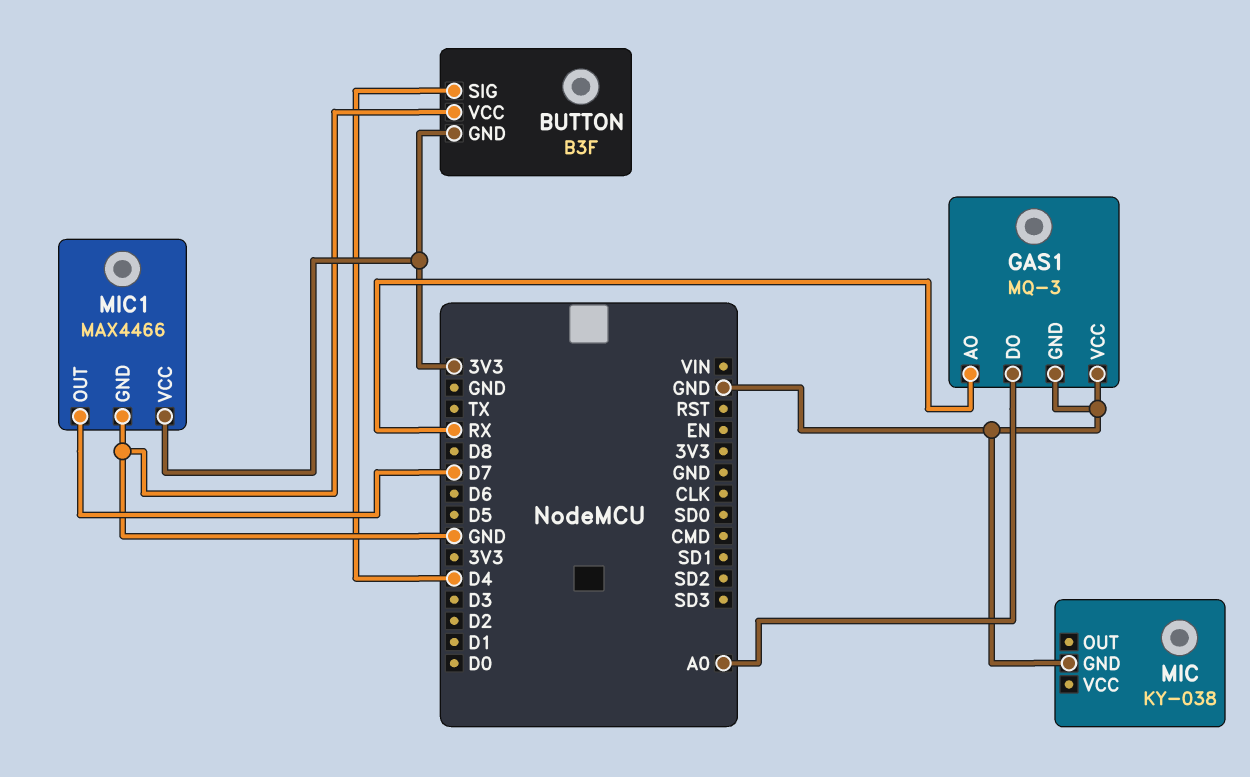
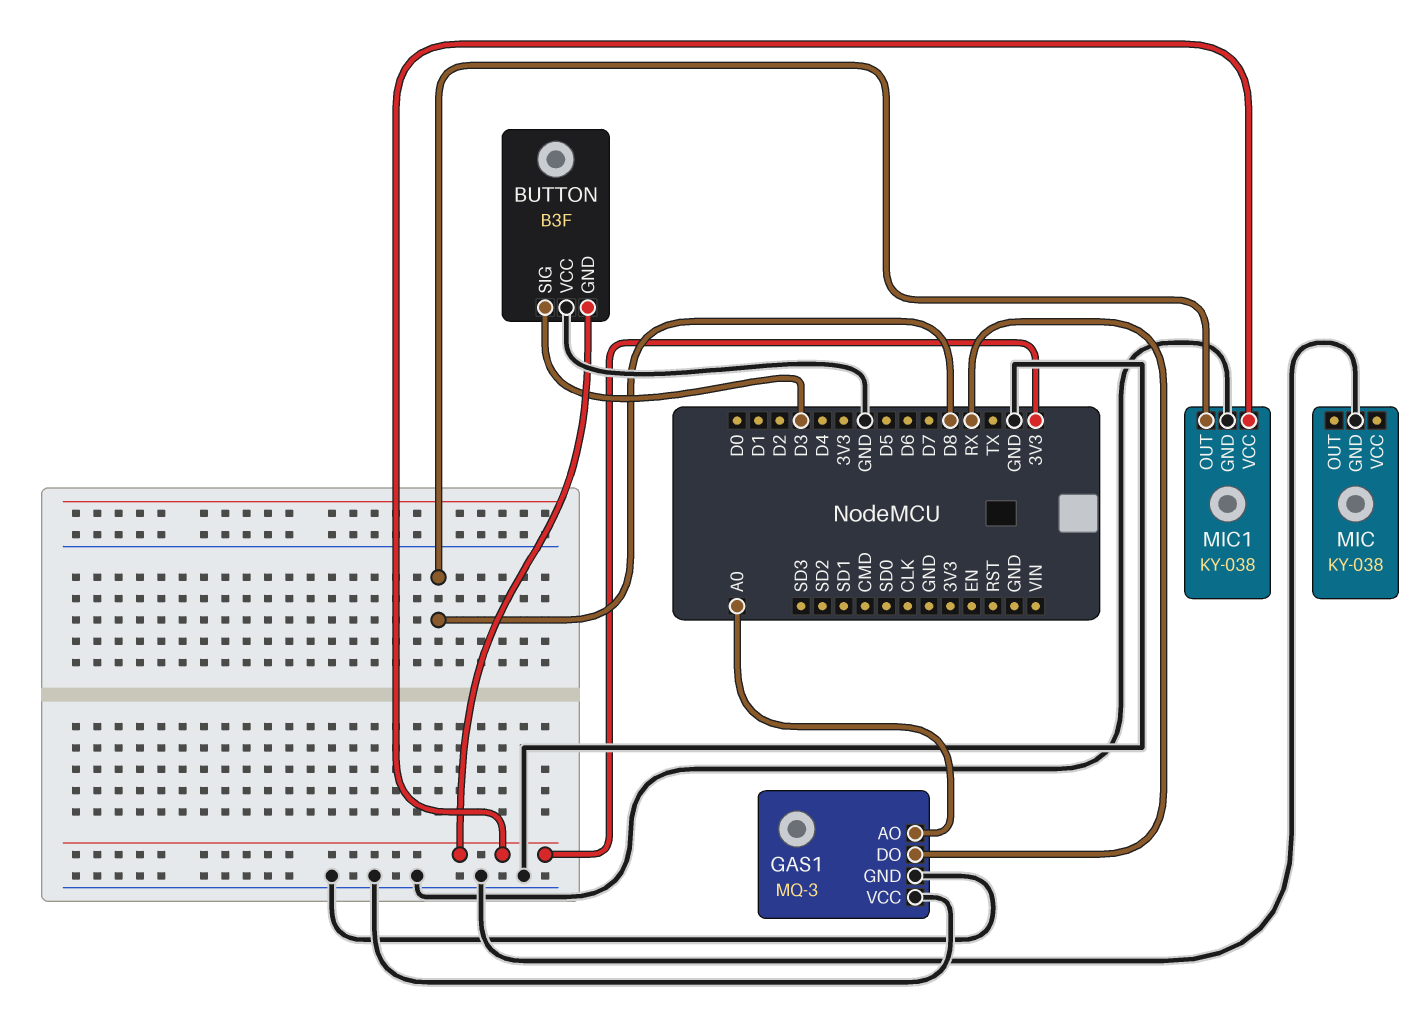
BUTTON pin SIG: D4 -> D3
GAS1 pin AO: RX -> A0
GAS1 pin DO: A0 -> RX
MIC1: MAX4466 -> KY-038
MIC1 pin OUT: D7 -> D8

